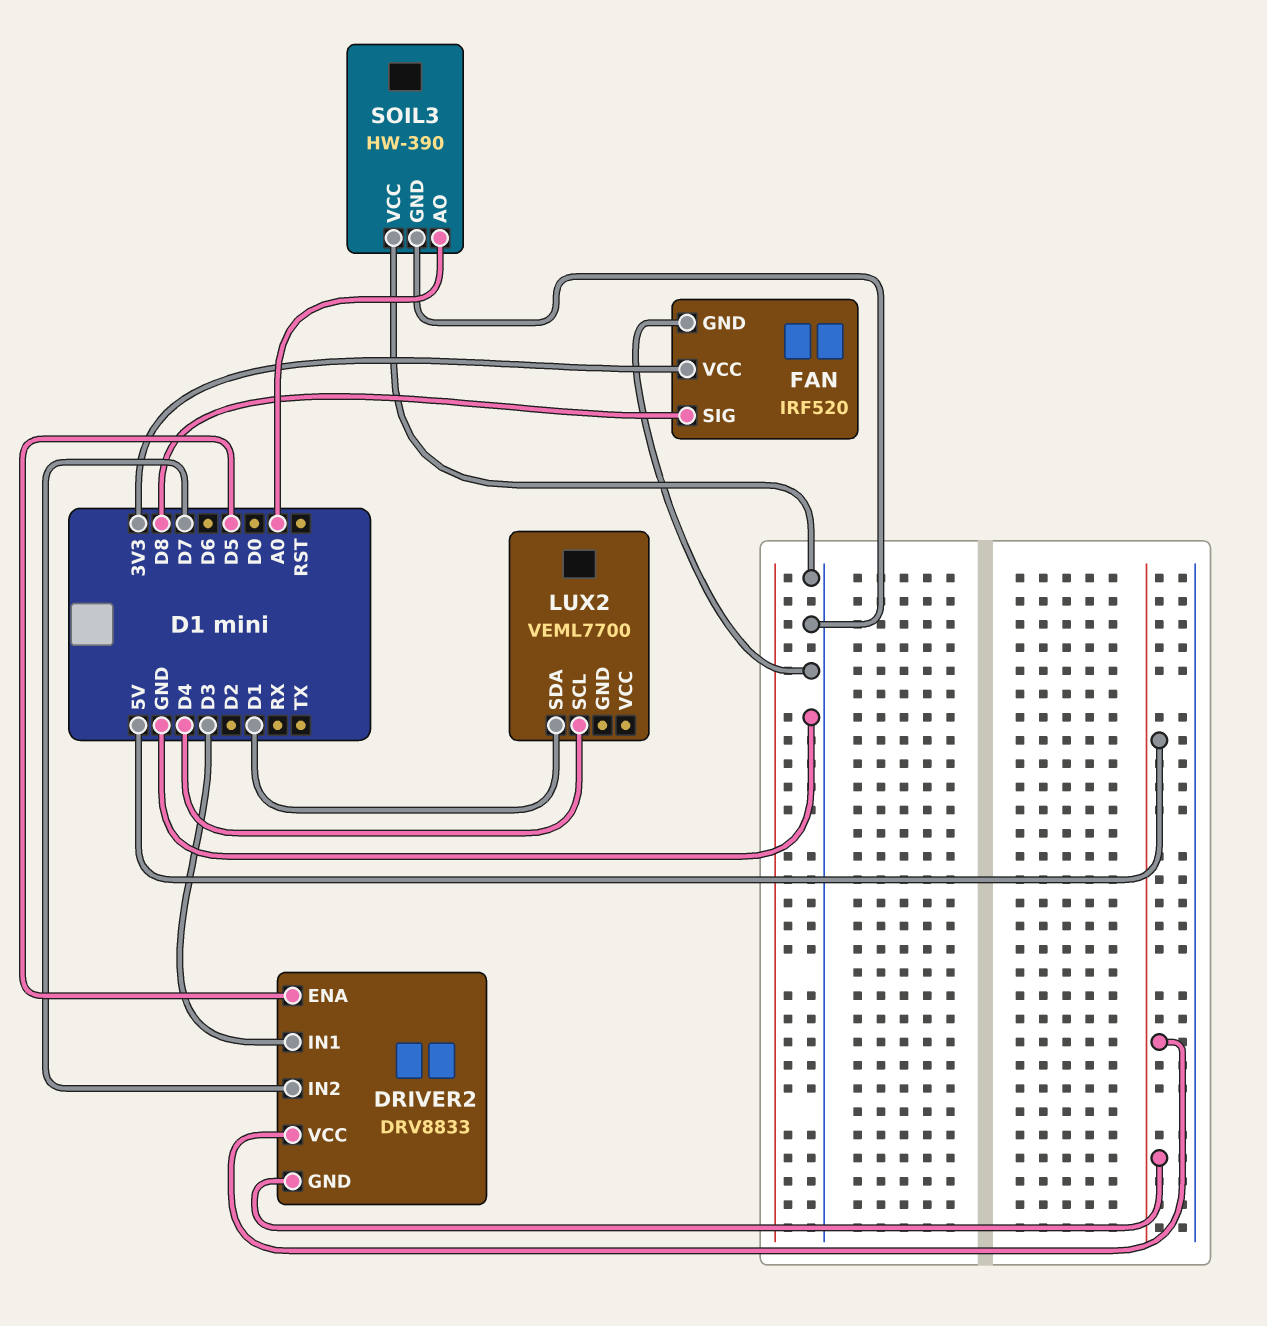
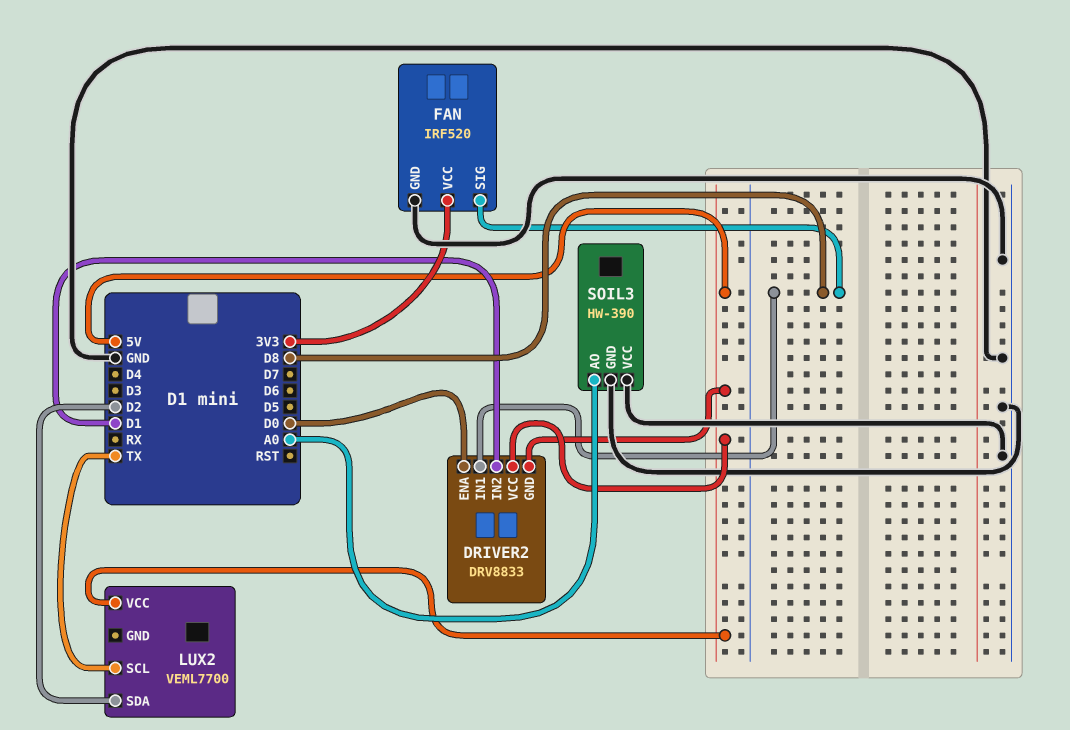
DRIVER2 pin ENA: D5 -> D0
DRIVER2 pin IN1: D3 -> D8
DRIVER2 pin IN2: D7 -> D1
LUX2 pin SCL: D4 -> TX
LUX2 pin SDA: D1 -> D2
LUX2 pin VCC: none -> 5V

